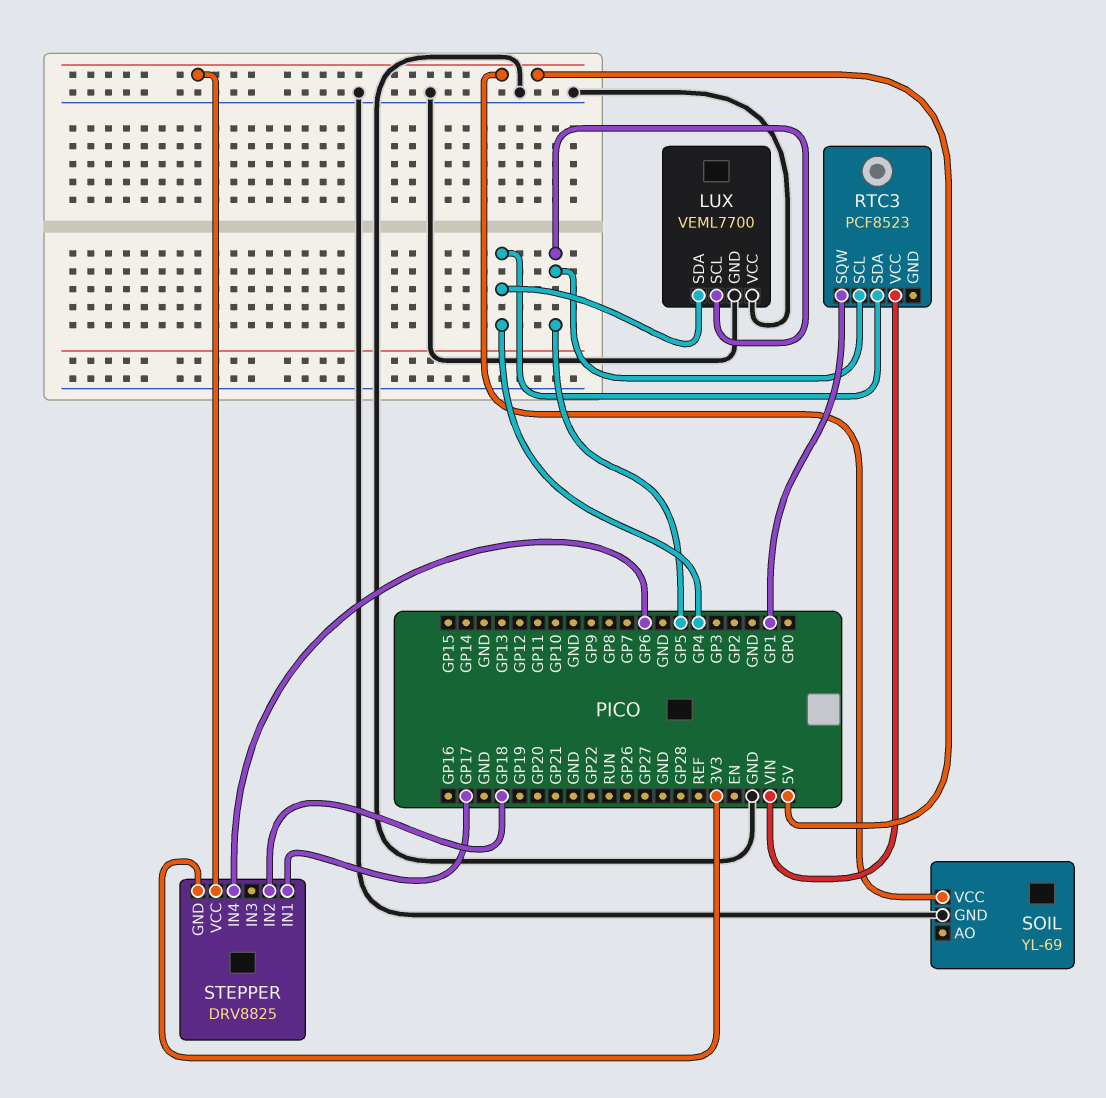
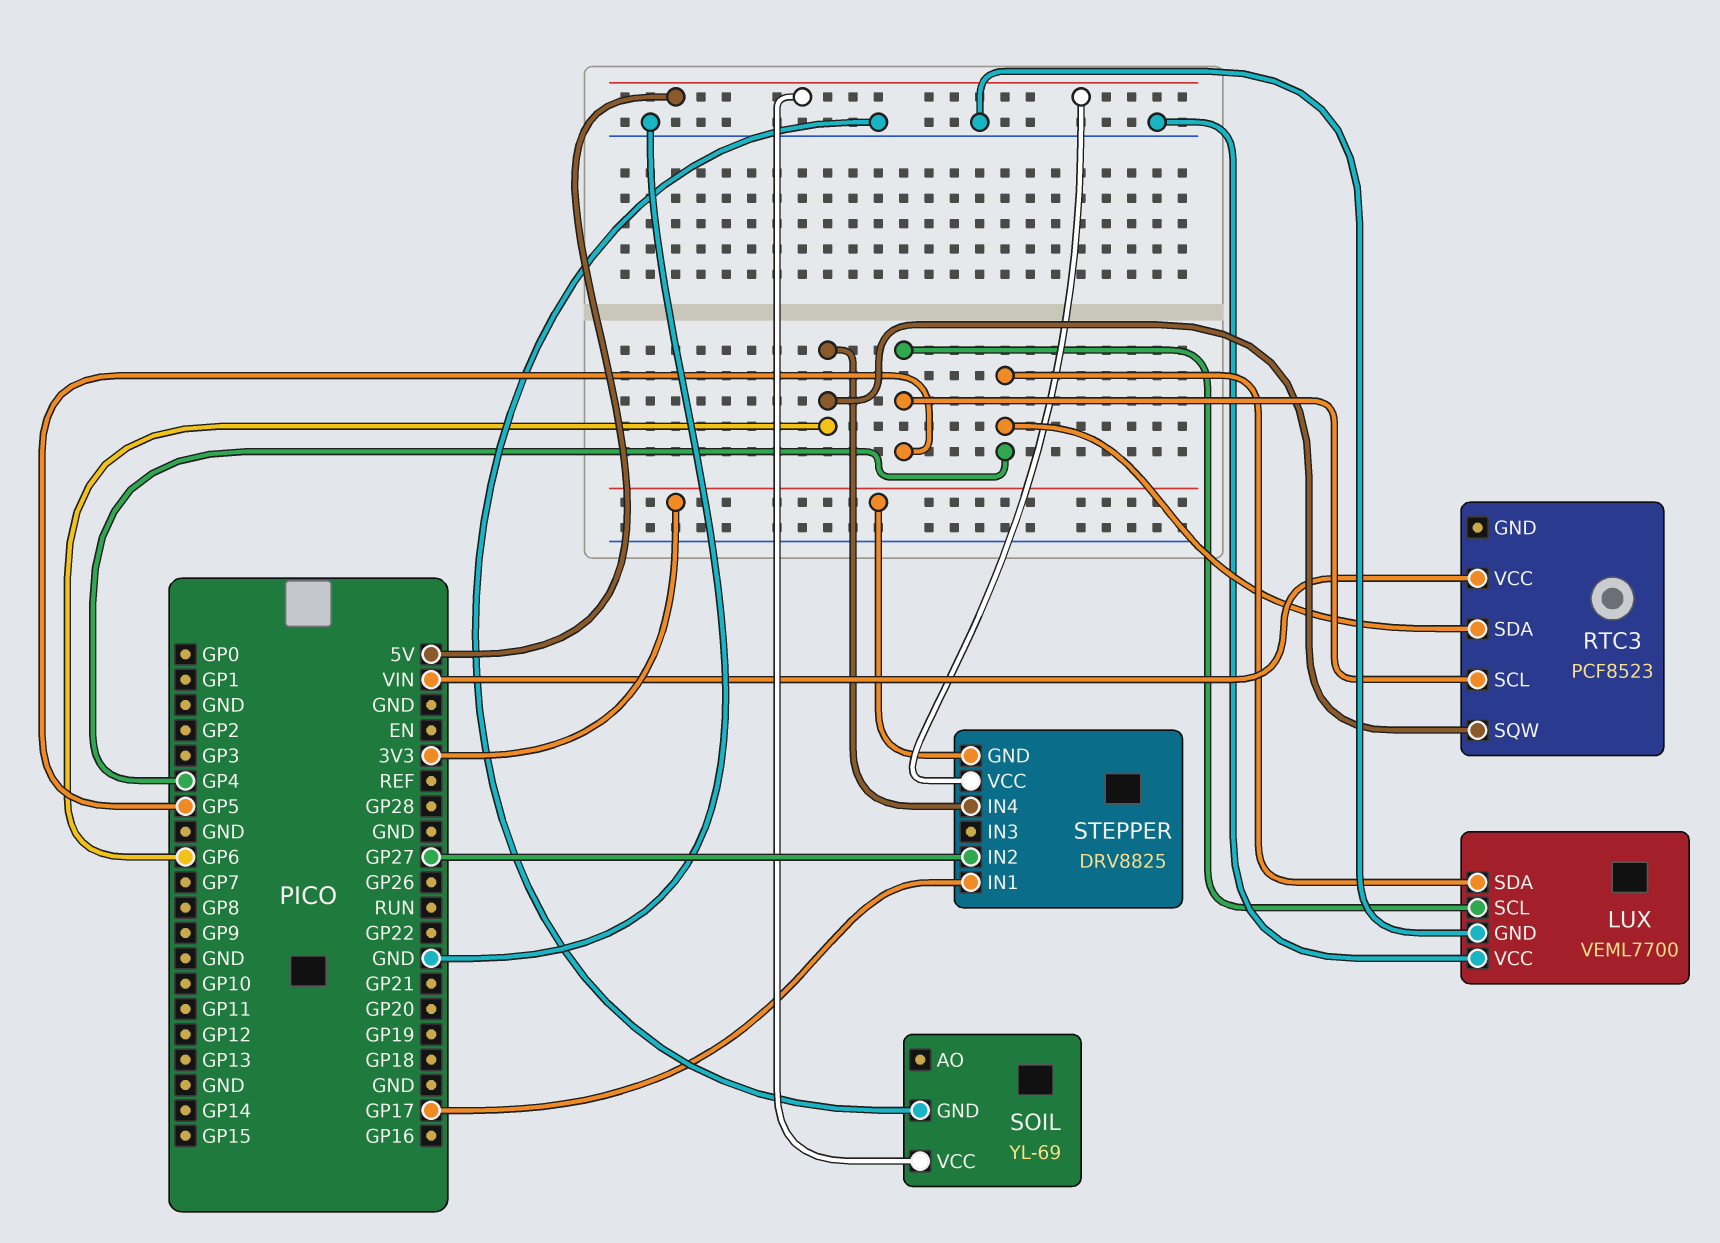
RTC3 pin SQW: GP1 -> GP6
STEPPER pin IN2: GP18 -> GP27

